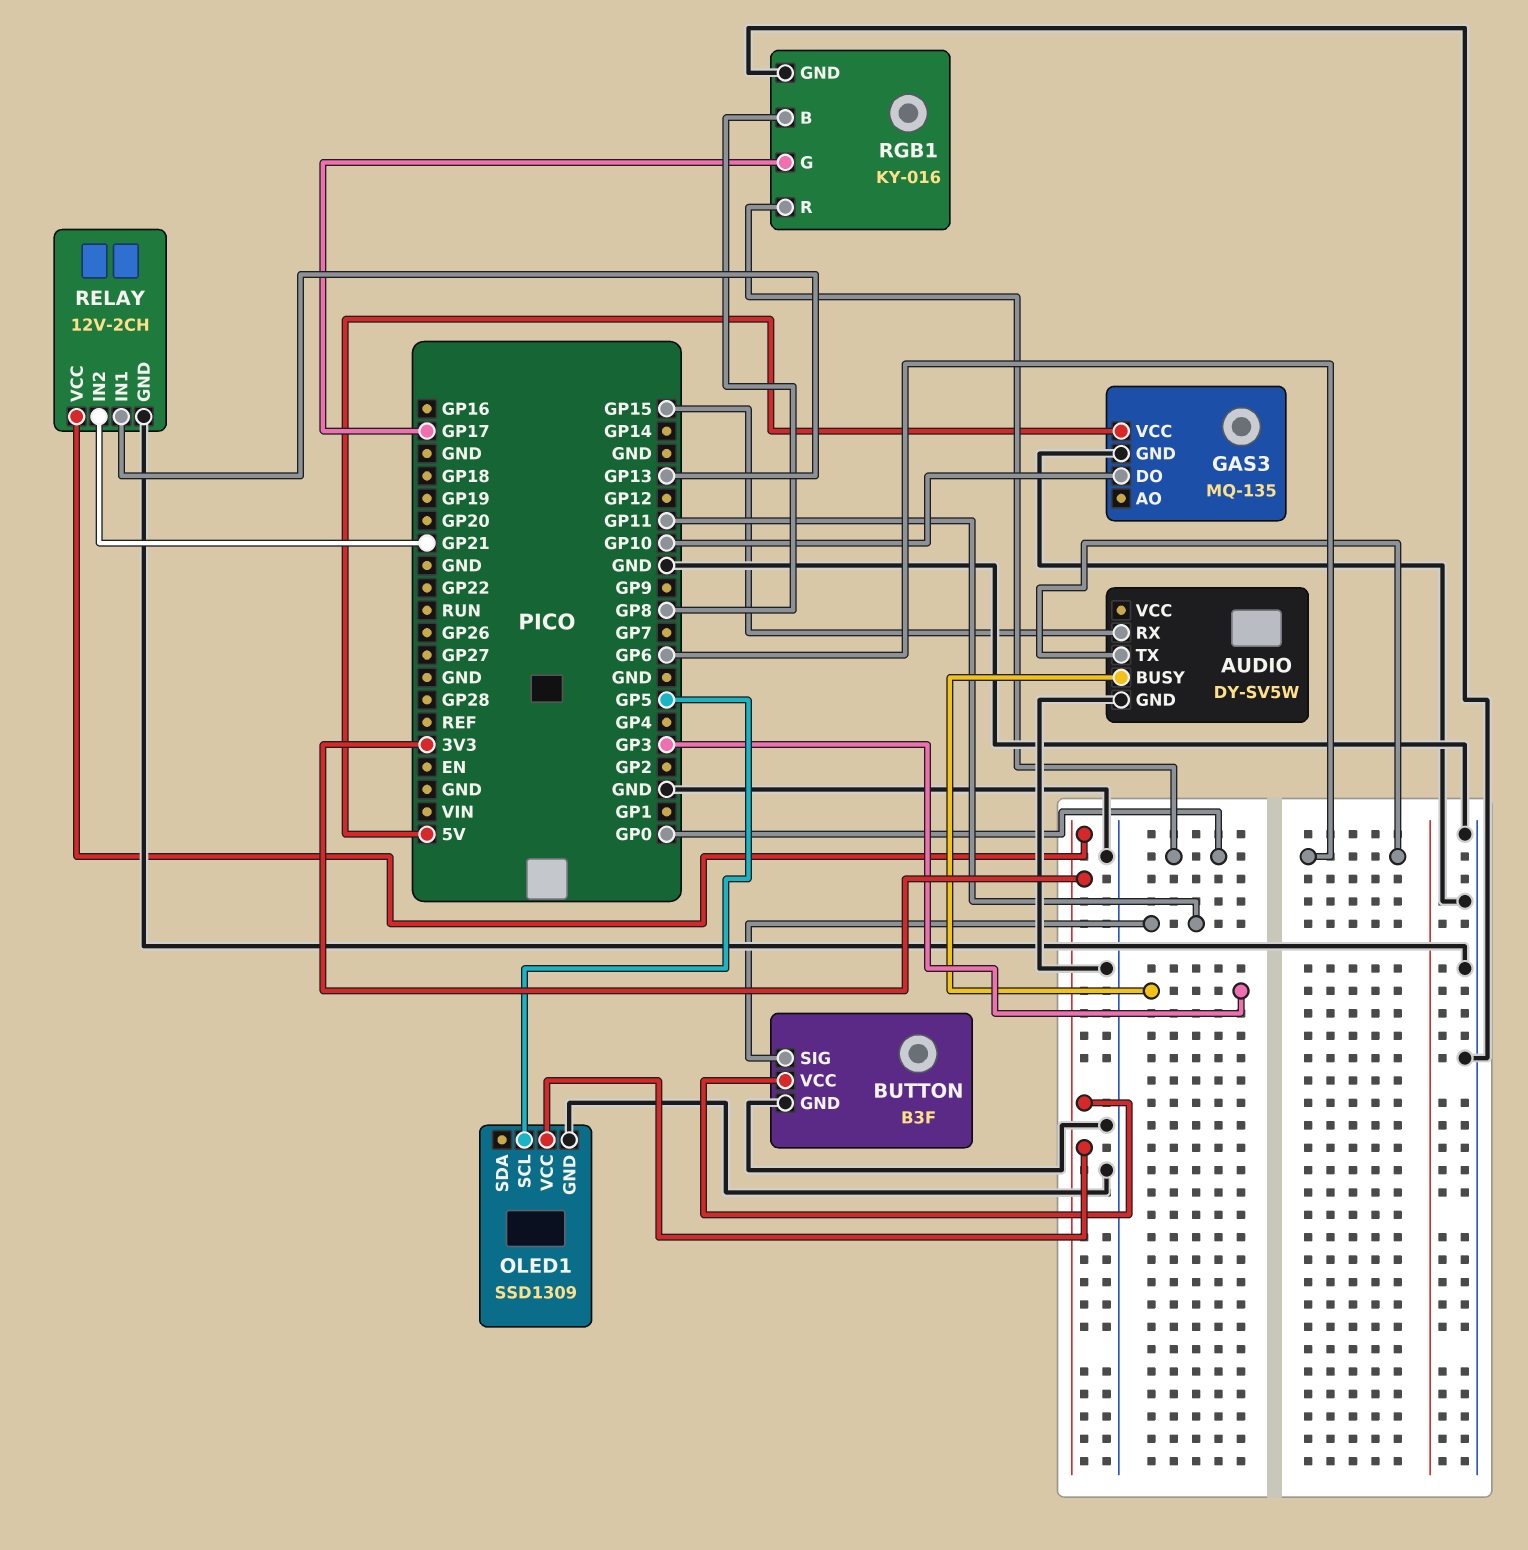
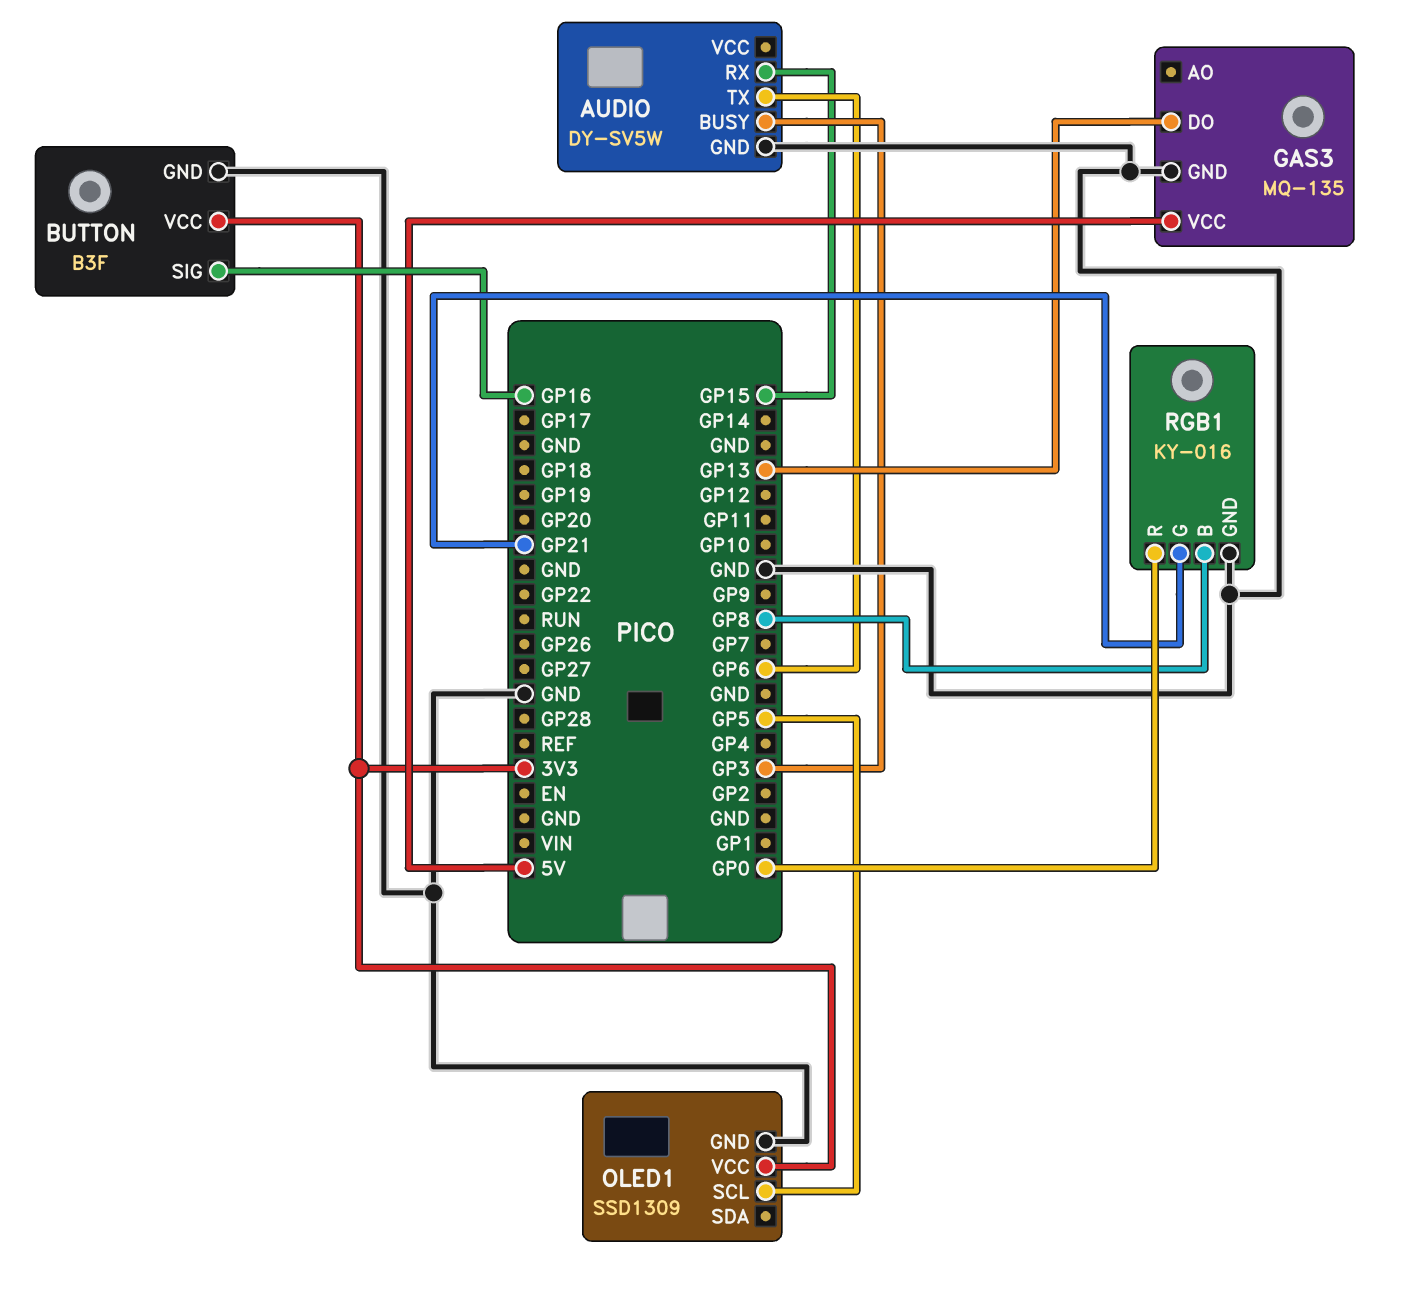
BUTTON pin SIG: GP11 -> GP16
GAS3 pin DO: GP10 -> GP13
RELAY: 12V-2CH -> none
RELAY pin GND: GND -> none
RELAY pin IN1: GP13 -> none
RELAY pin IN2: GP21 -> none
RELAY pin VCC: 3V3 -> none
RGB1 pin G: GP17 -> GP21

